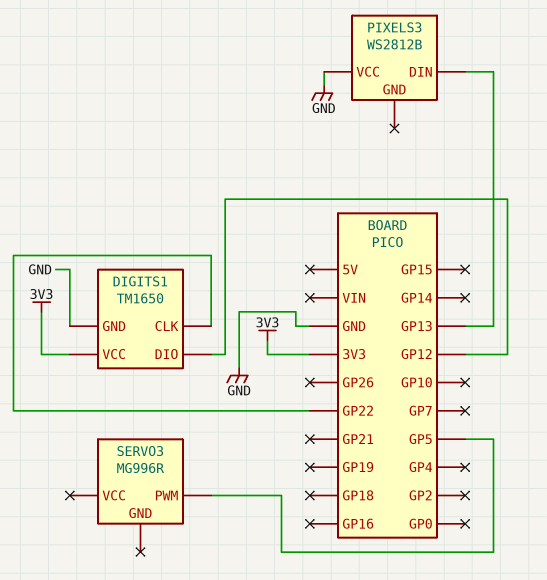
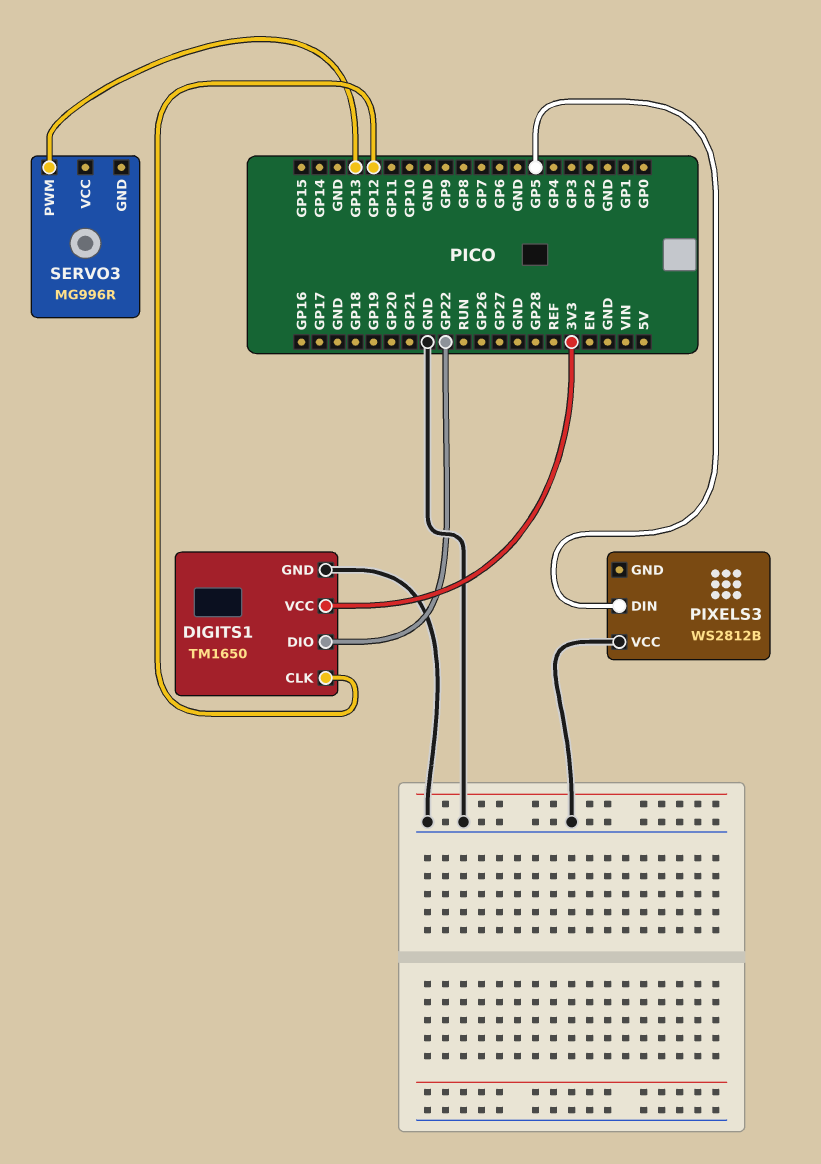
DIGITS1 pin CLK: GP22 -> GP12
DIGITS1 pin DIO: GP12 -> GP22
PIXELS3 pin DIN: GP13 -> GP5
SERVO3 pin PWM: GP5 -> GP13

